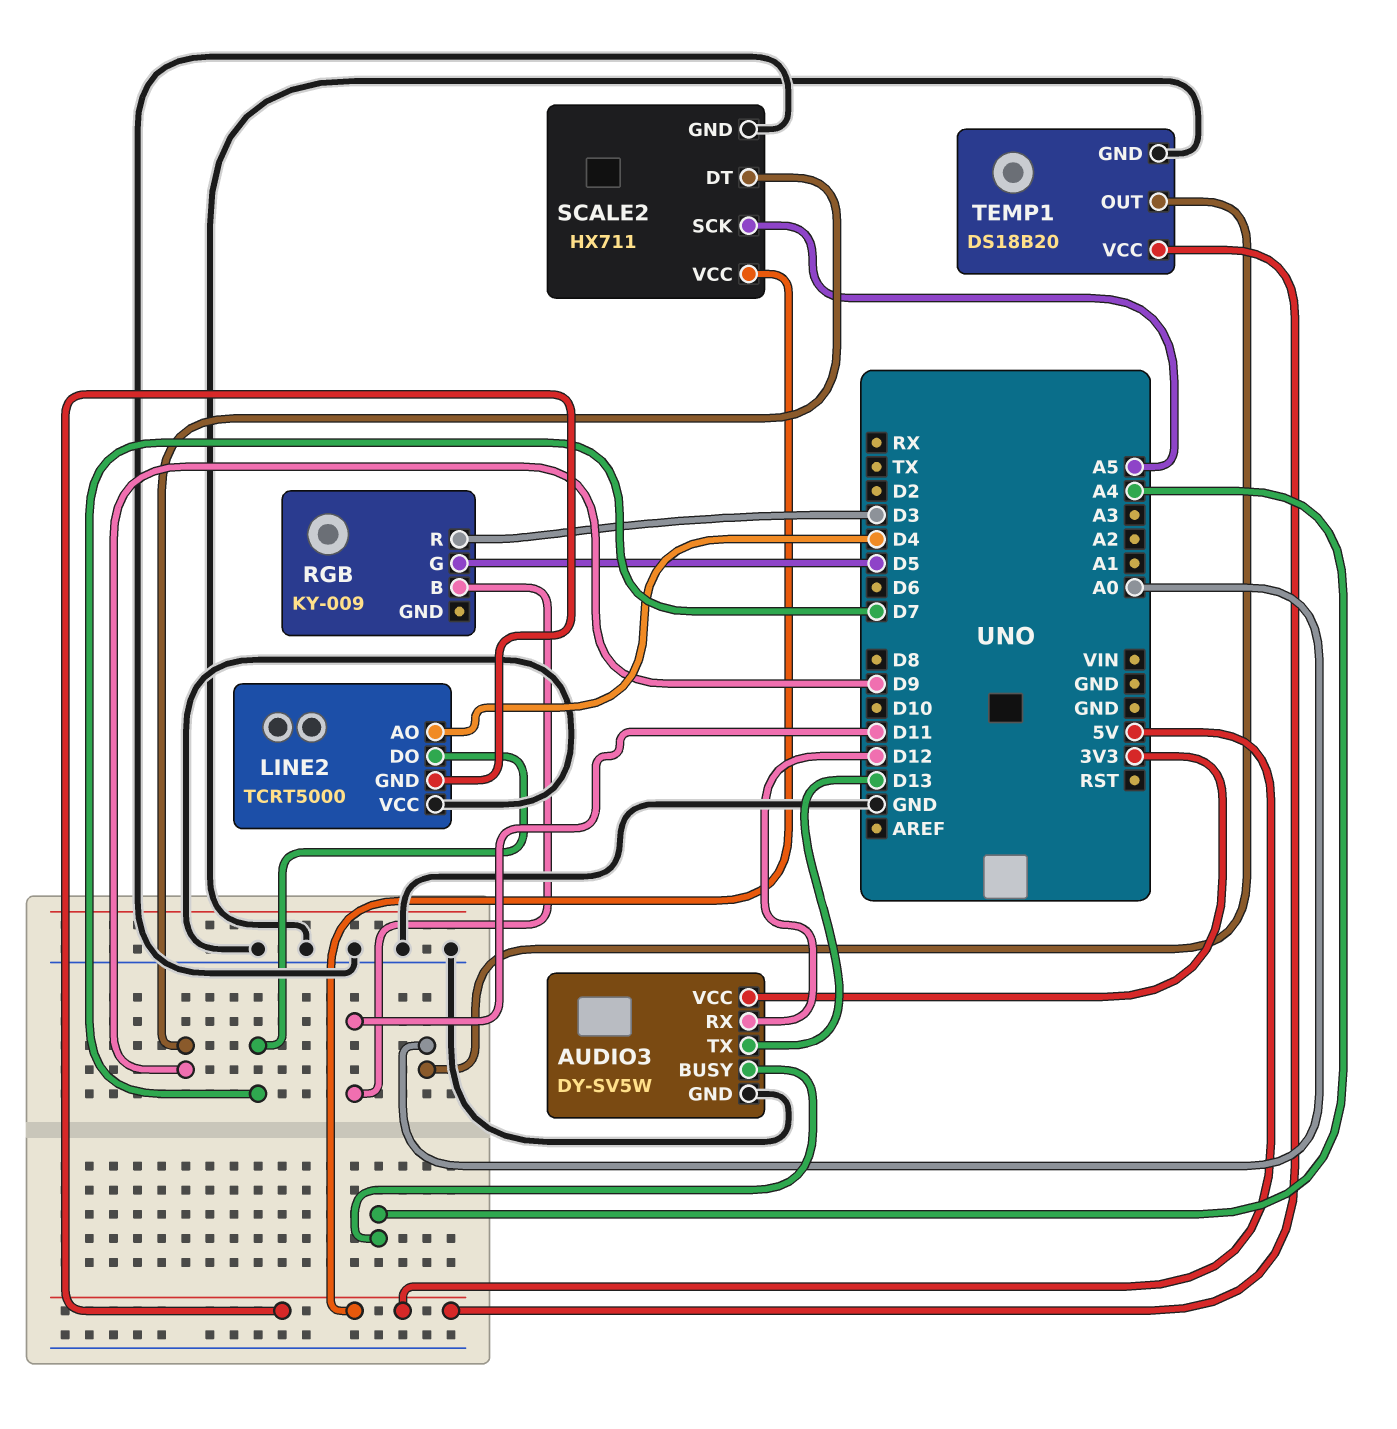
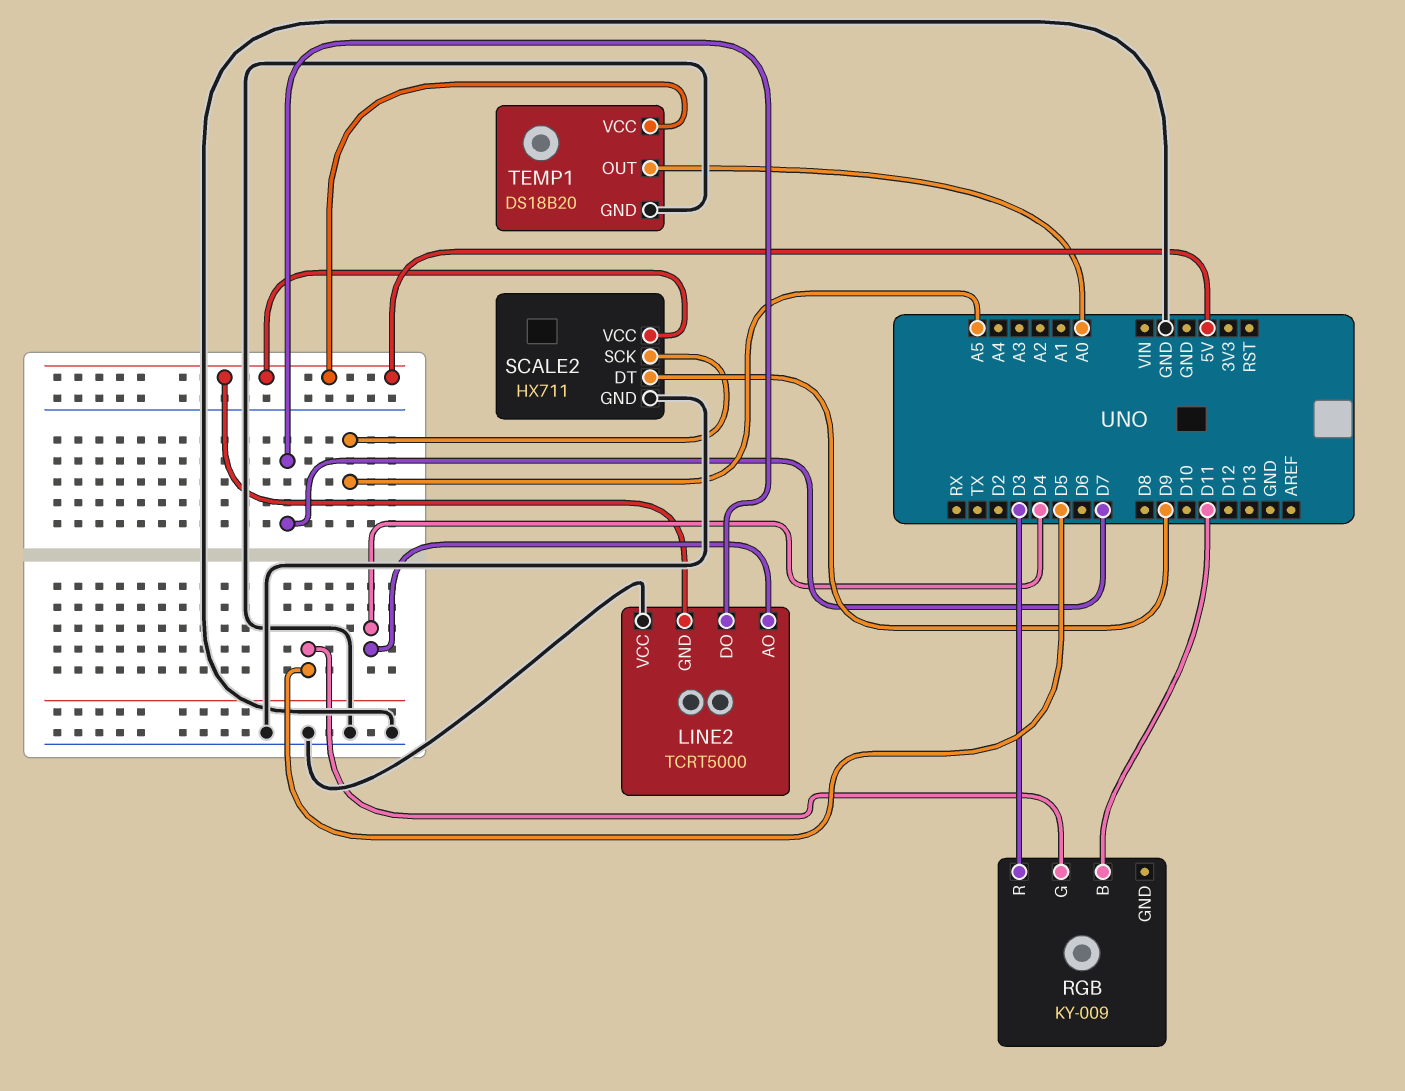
AUDIO3: DY-SV5W -> none
AUDIO3 pin BUSY: A4 -> none
AUDIO3 pin GND: GND -> none
AUDIO3 pin RX: D12 -> none
AUDIO3 pin TX: D13 -> none
AUDIO3 pin VCC: 3V3 -> none

